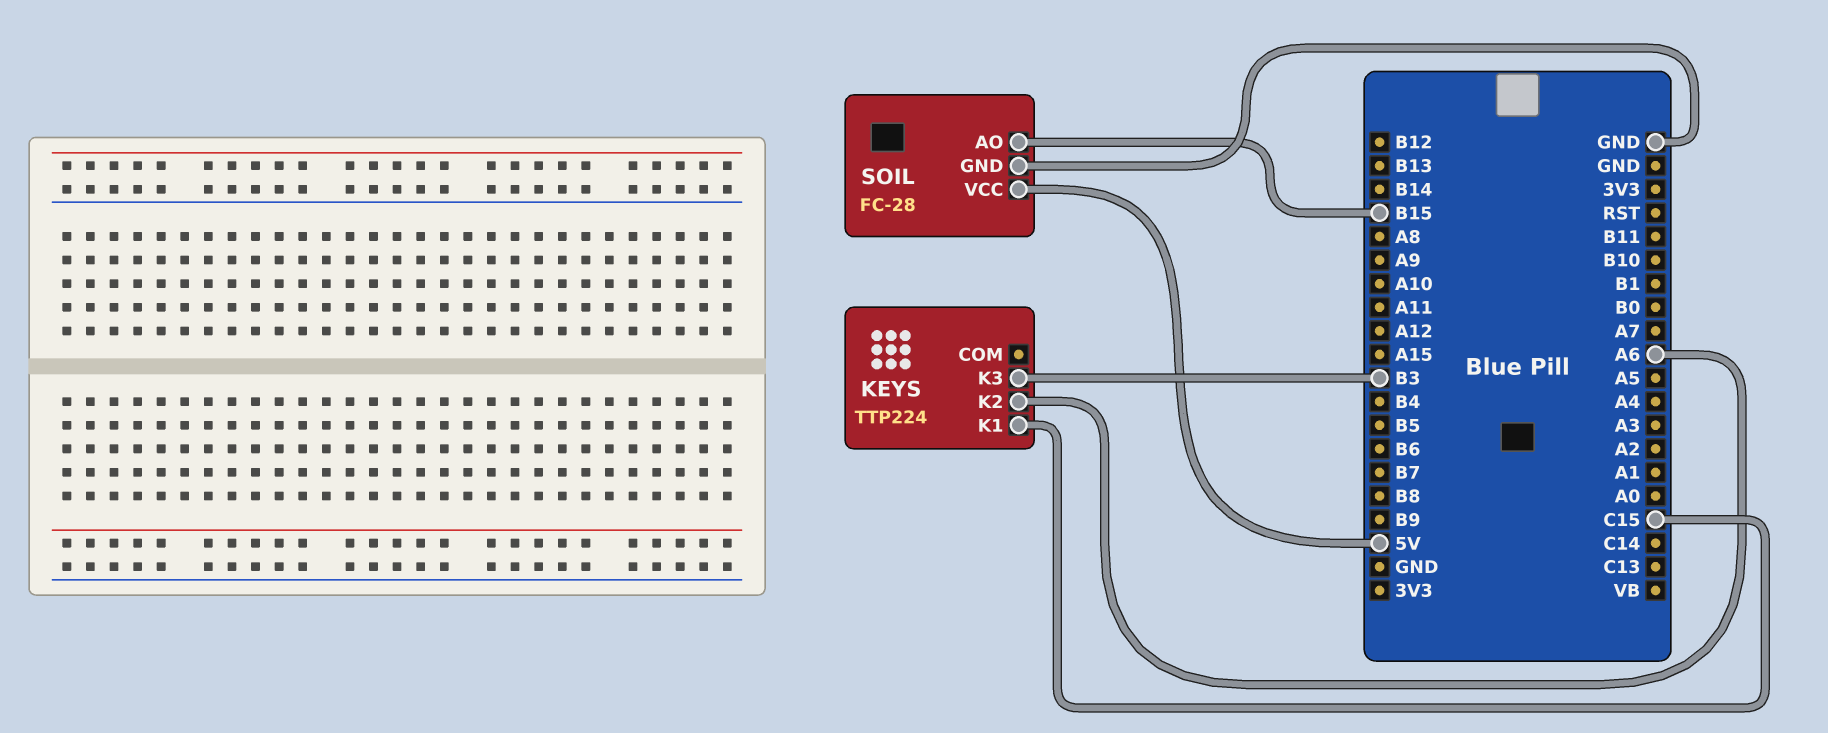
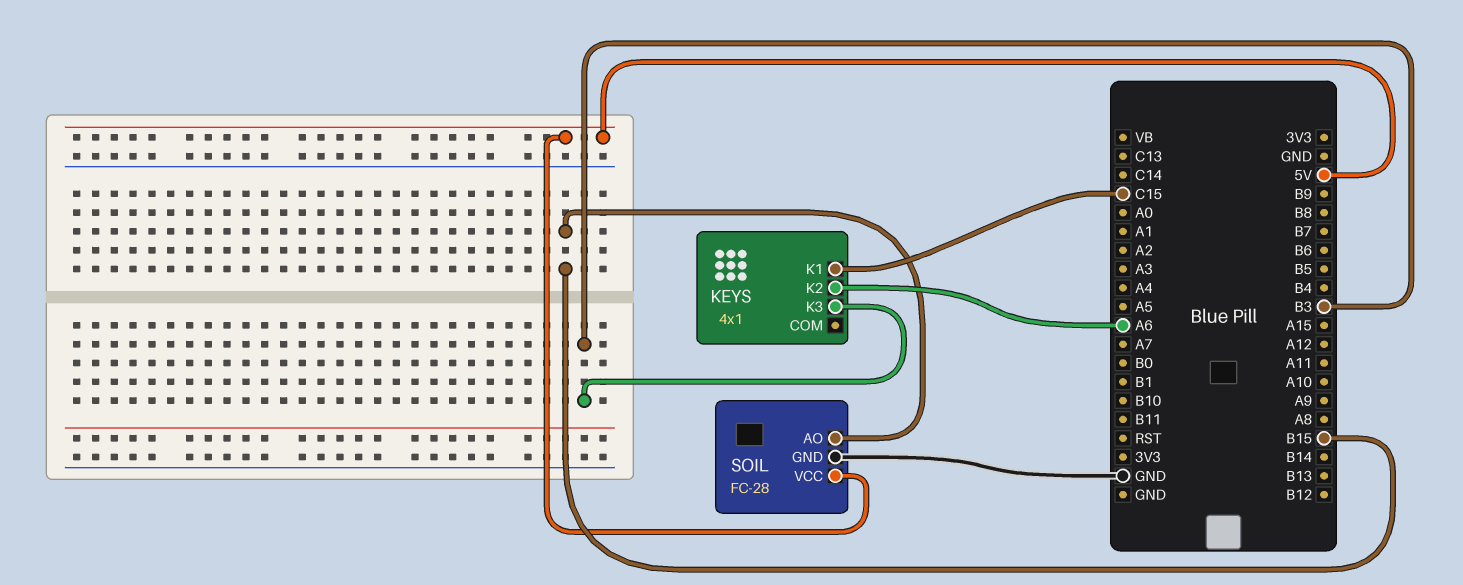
KEYS: TTP224 -> 4x1

